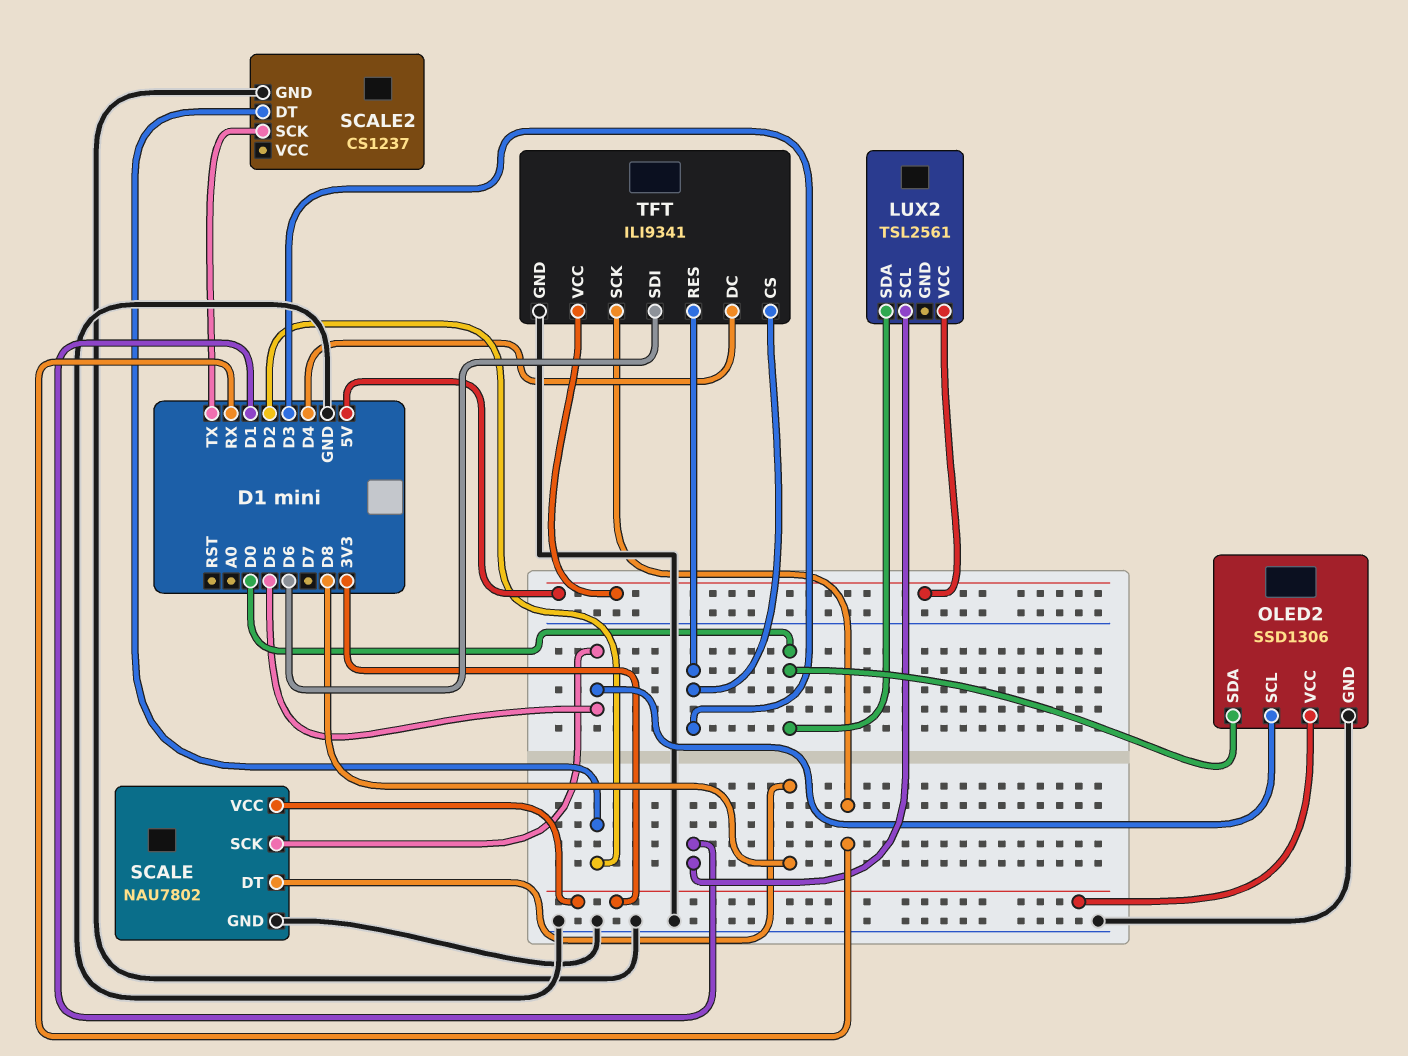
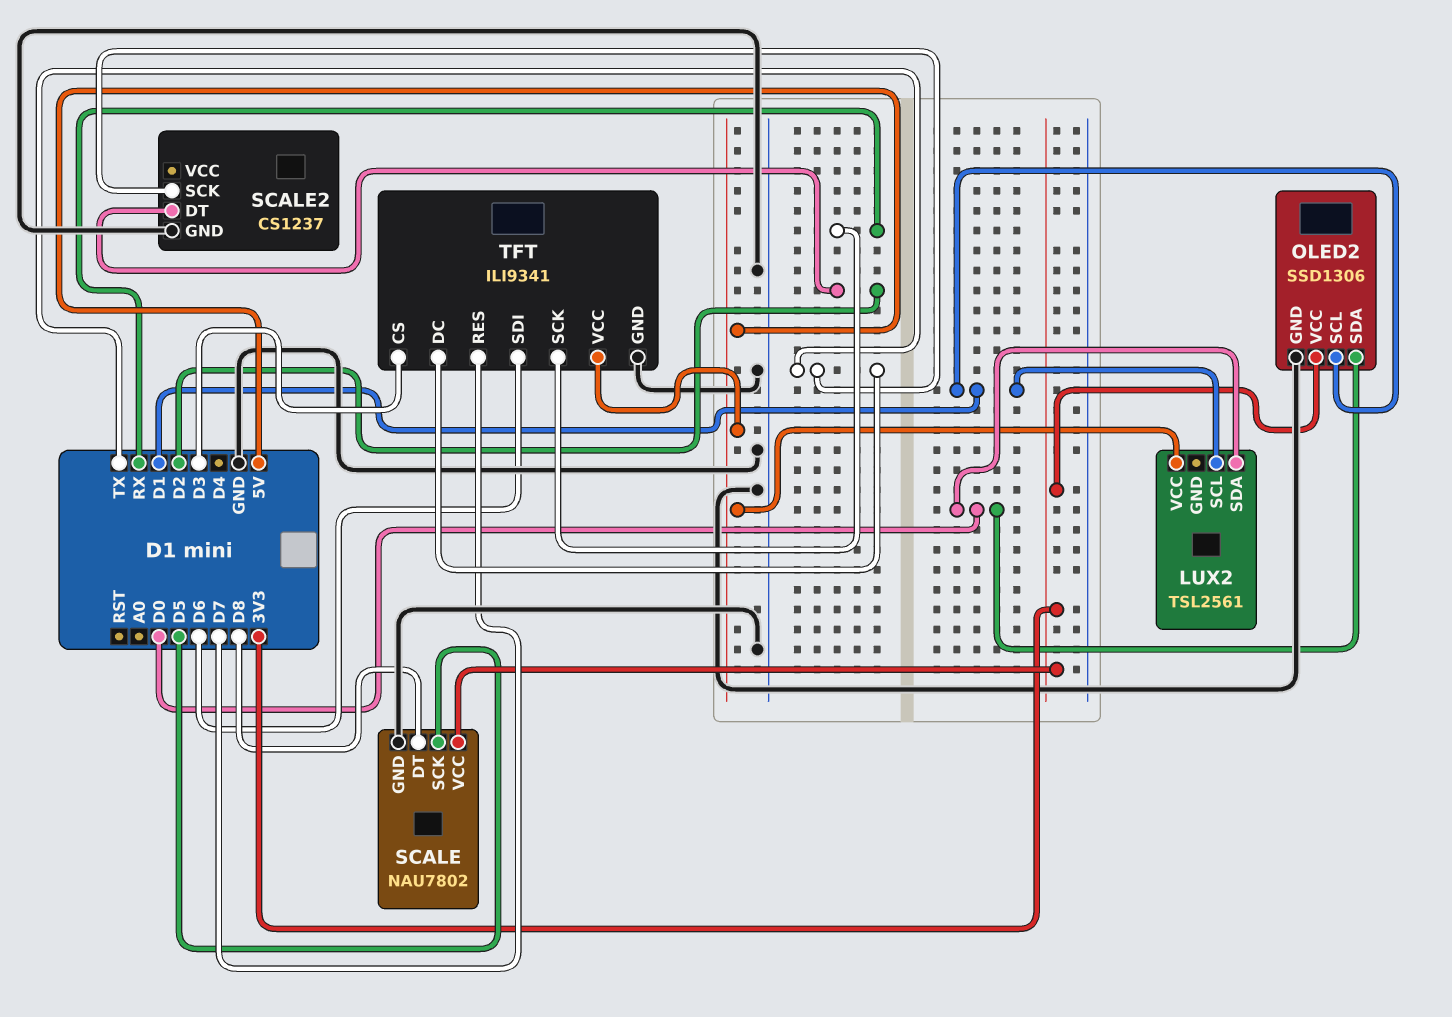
OLED2 pin SCL: D5 -> D1
TFT pin DC: D4 -> TX
TFT pin RES: D3 -> D7

